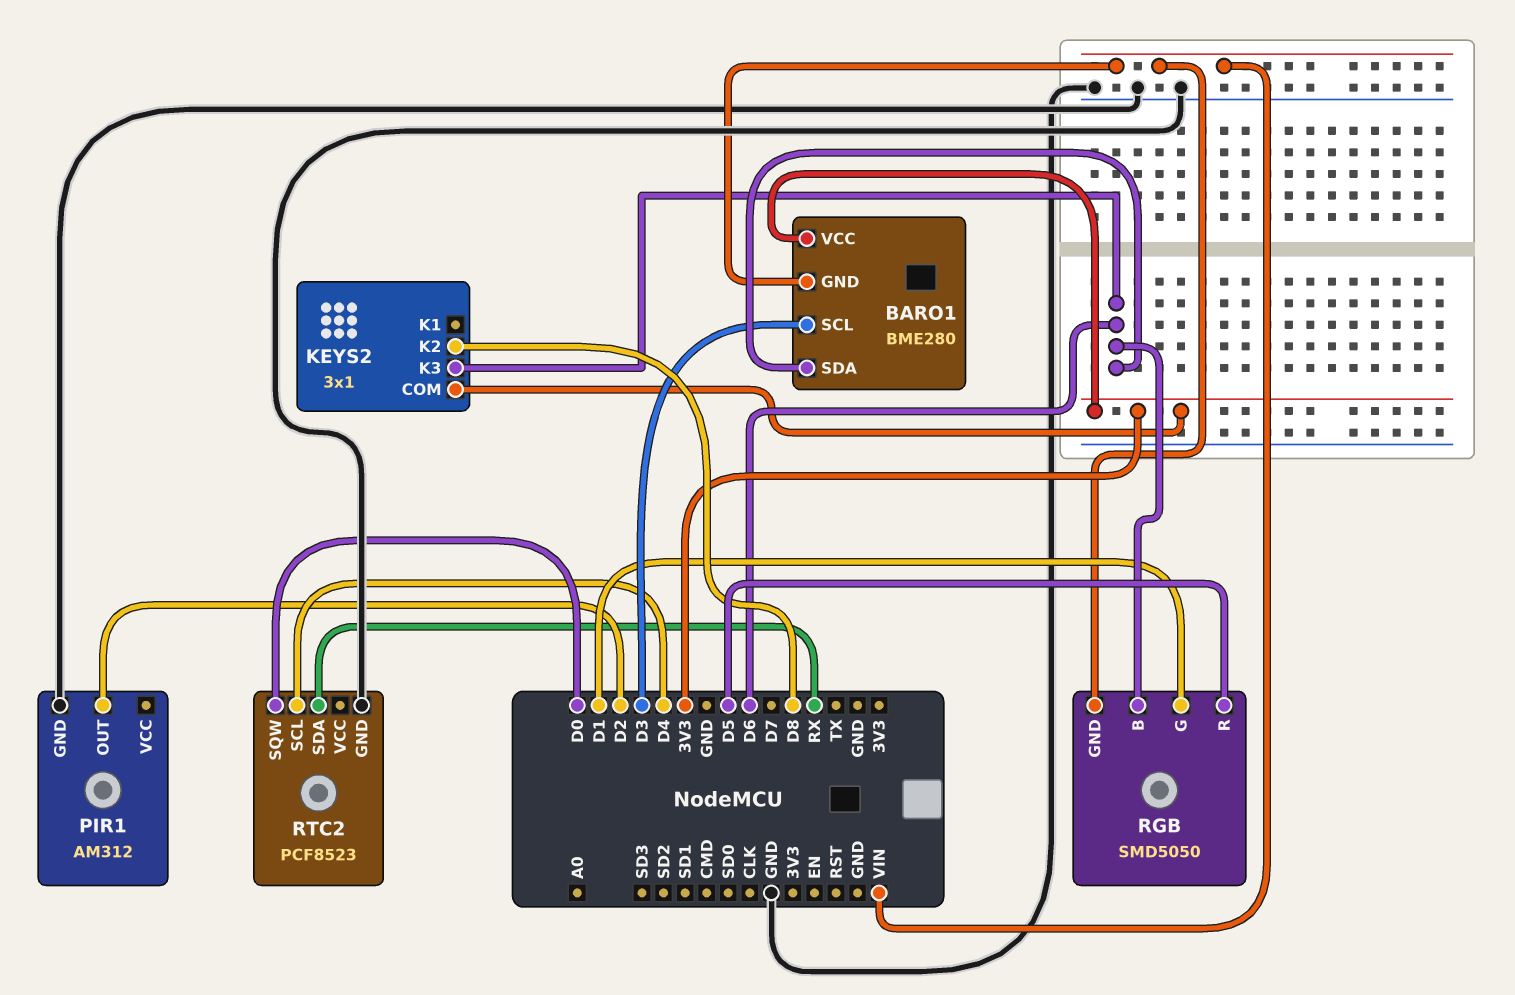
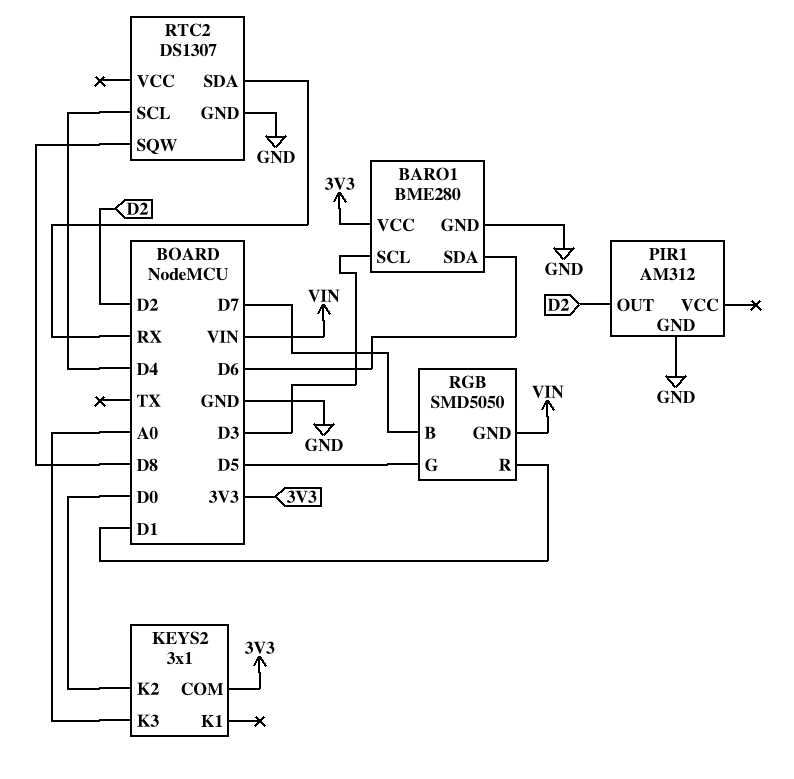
BARO1 pin GND: VIN -> GND
KEYS2 pin K2: D8 -> D0
KEYS2 pin K3: D6 -> A0
RGB pin B: D6 -> D7
RGB pin G: D1 -> D5
RGB pin R: D5 -> D1
RTC2: PCF8523 -> DS1307
RTC2 pin SQW: D0 -> D8

